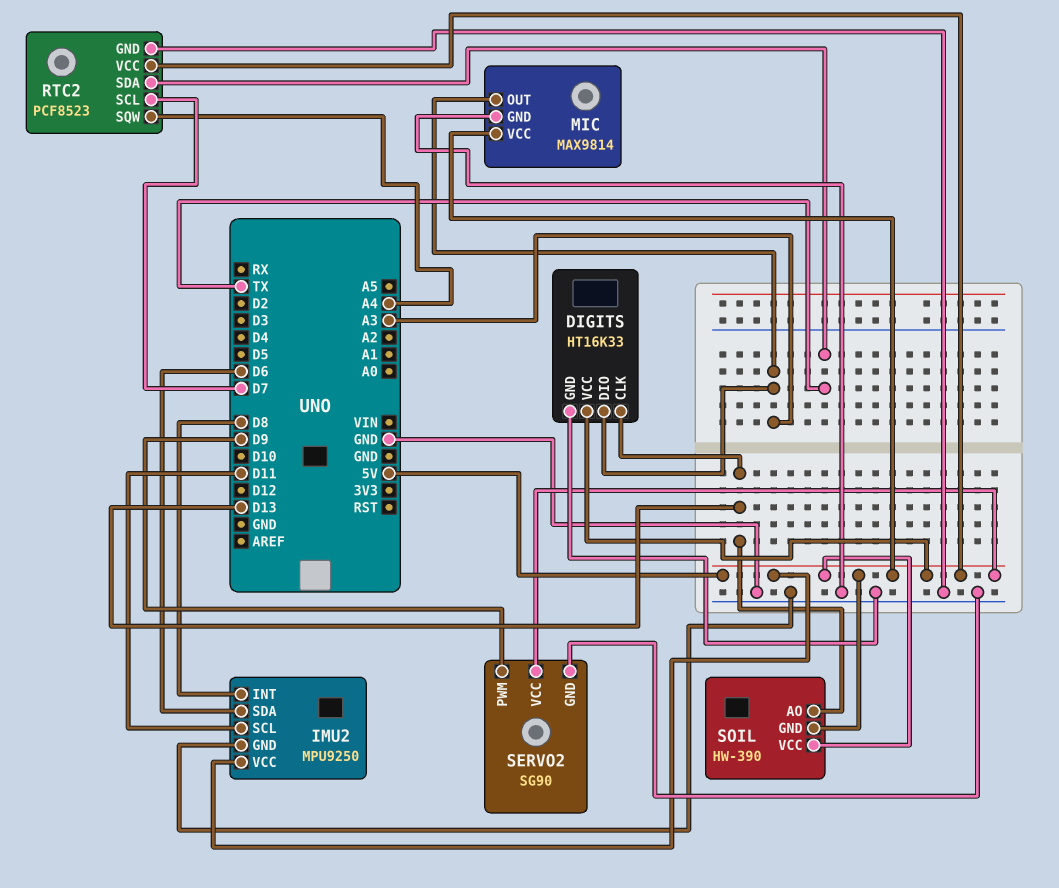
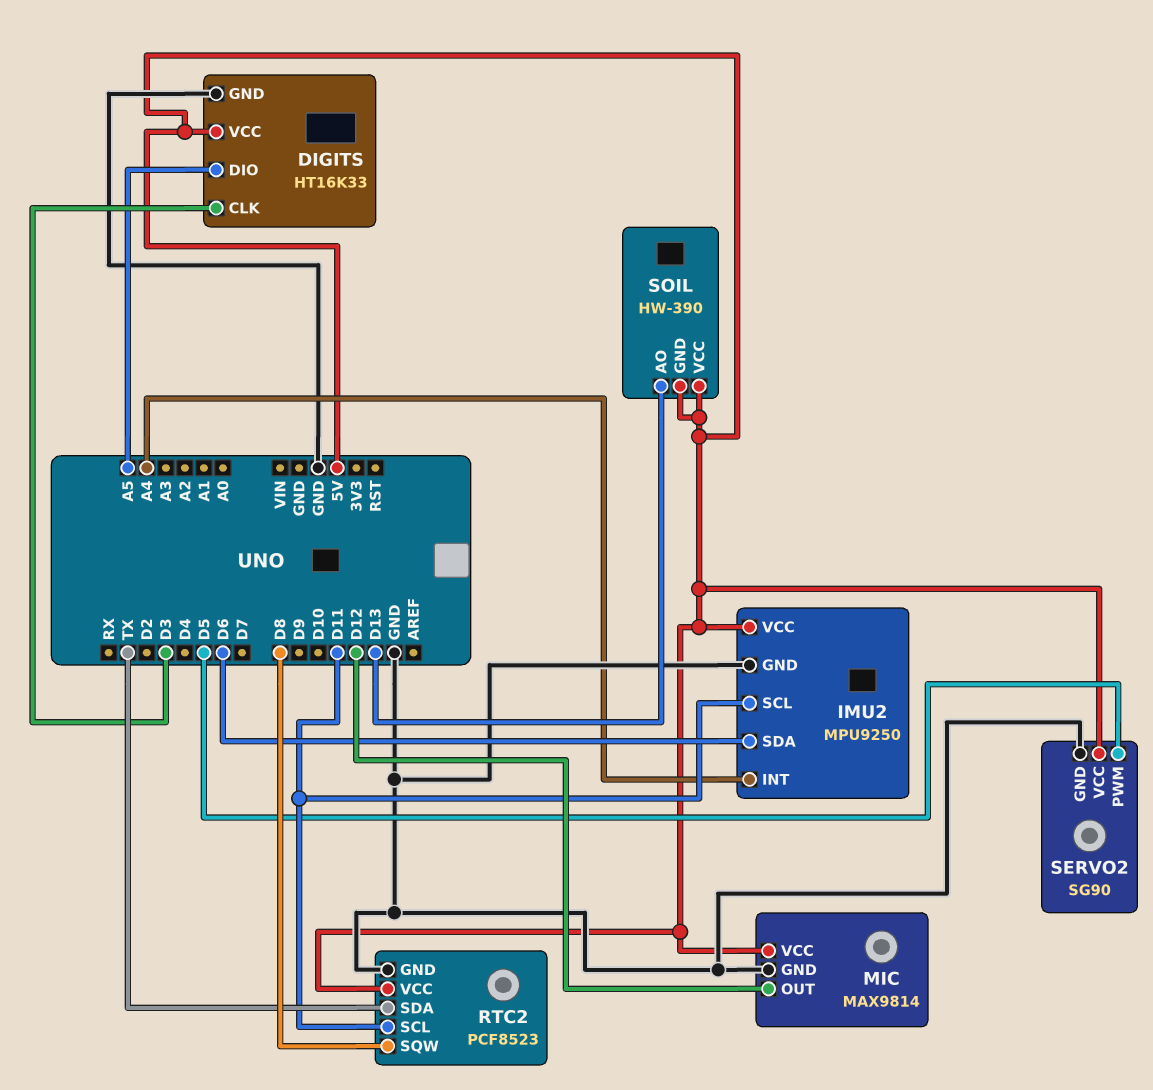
DIGITS pin CLK: D13 -> D3
DIGITS pin DIO: A3 -> A5
IMU2 pin INT: D8 -> A4
MIC pin OUT: A3 -> D12
RTC2 pin SCL: D7 -> D11
RTC2 pin SQW: A4 -> D8
SERVO2 pin PWM: D9 -> D5

